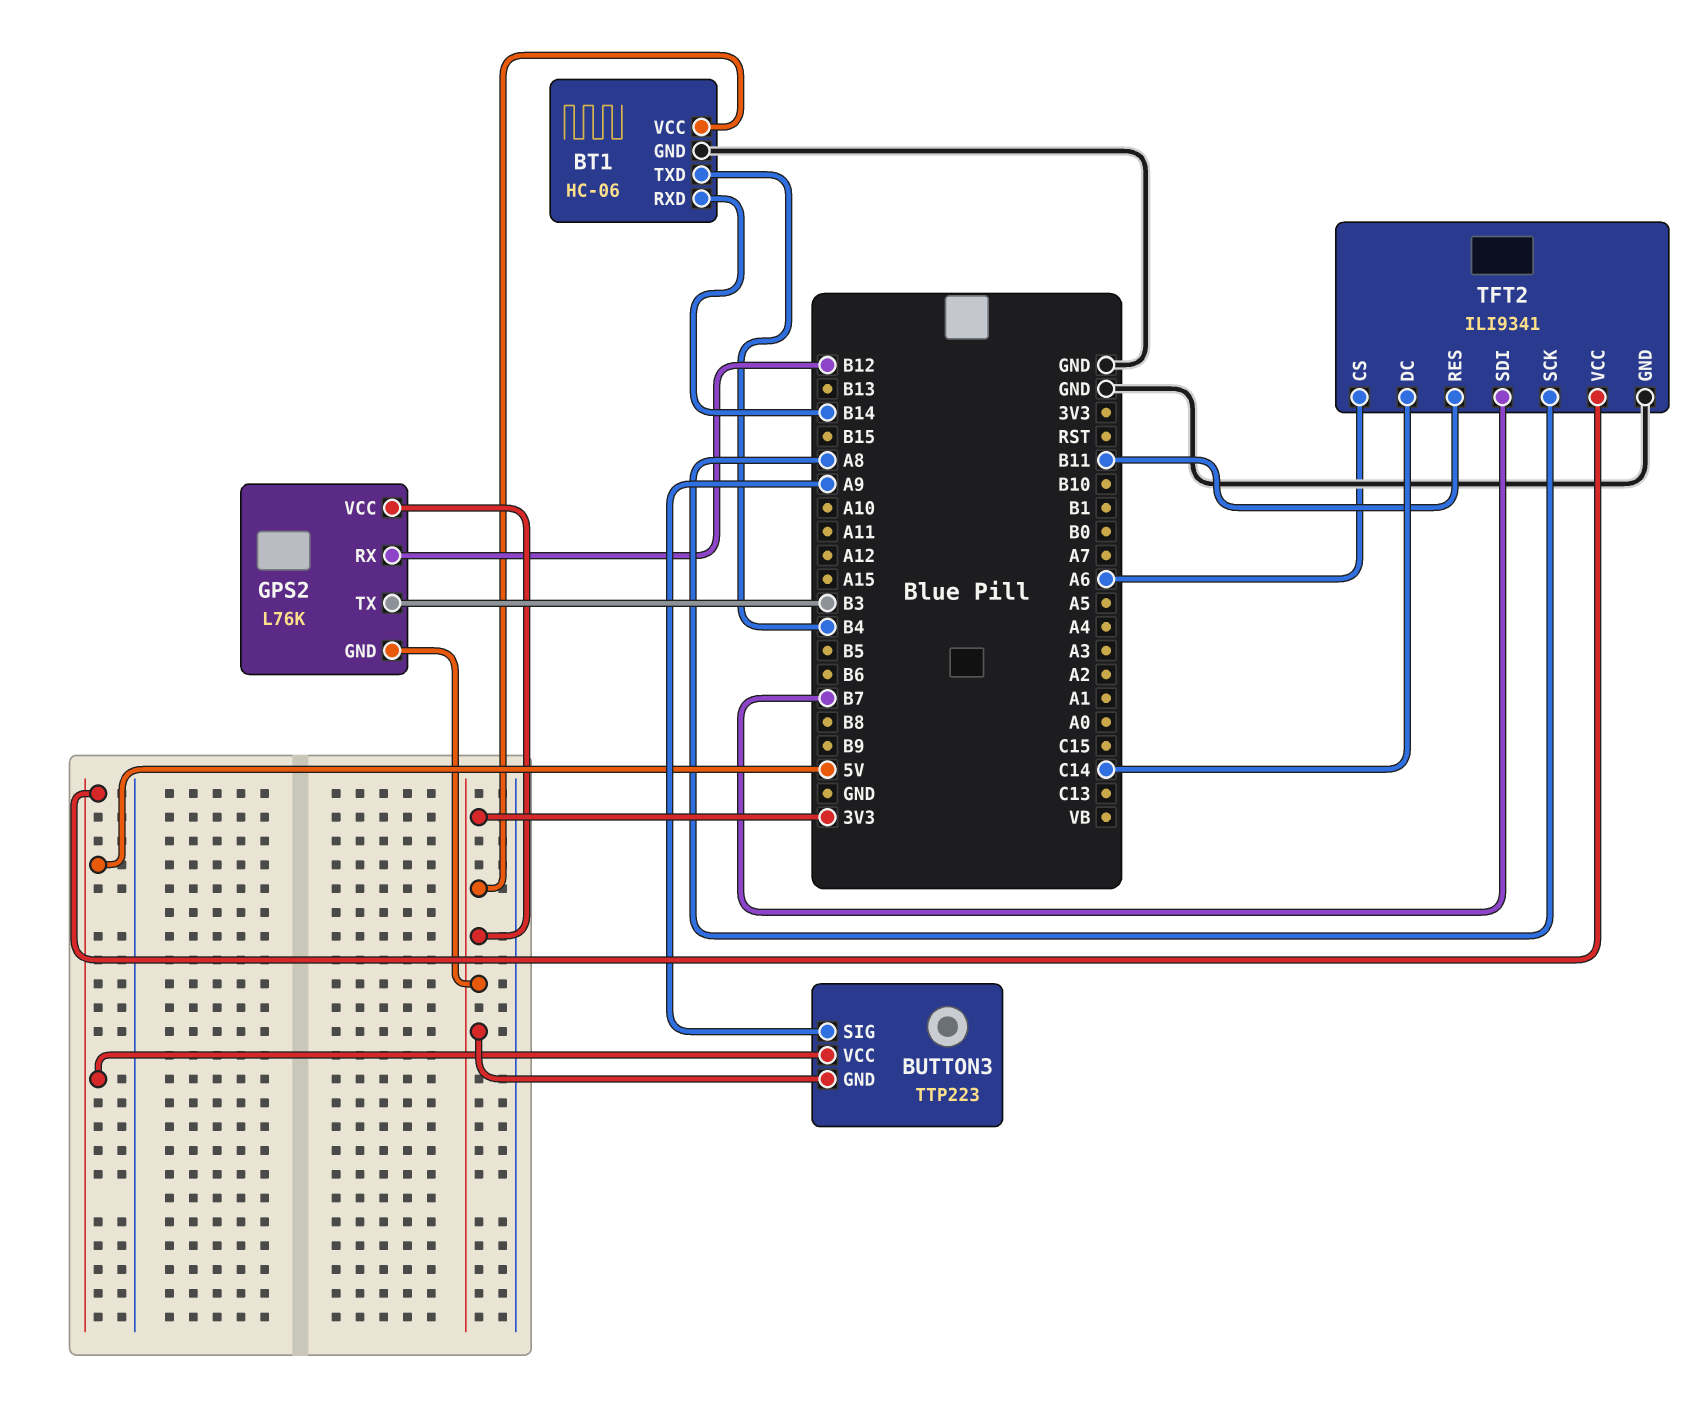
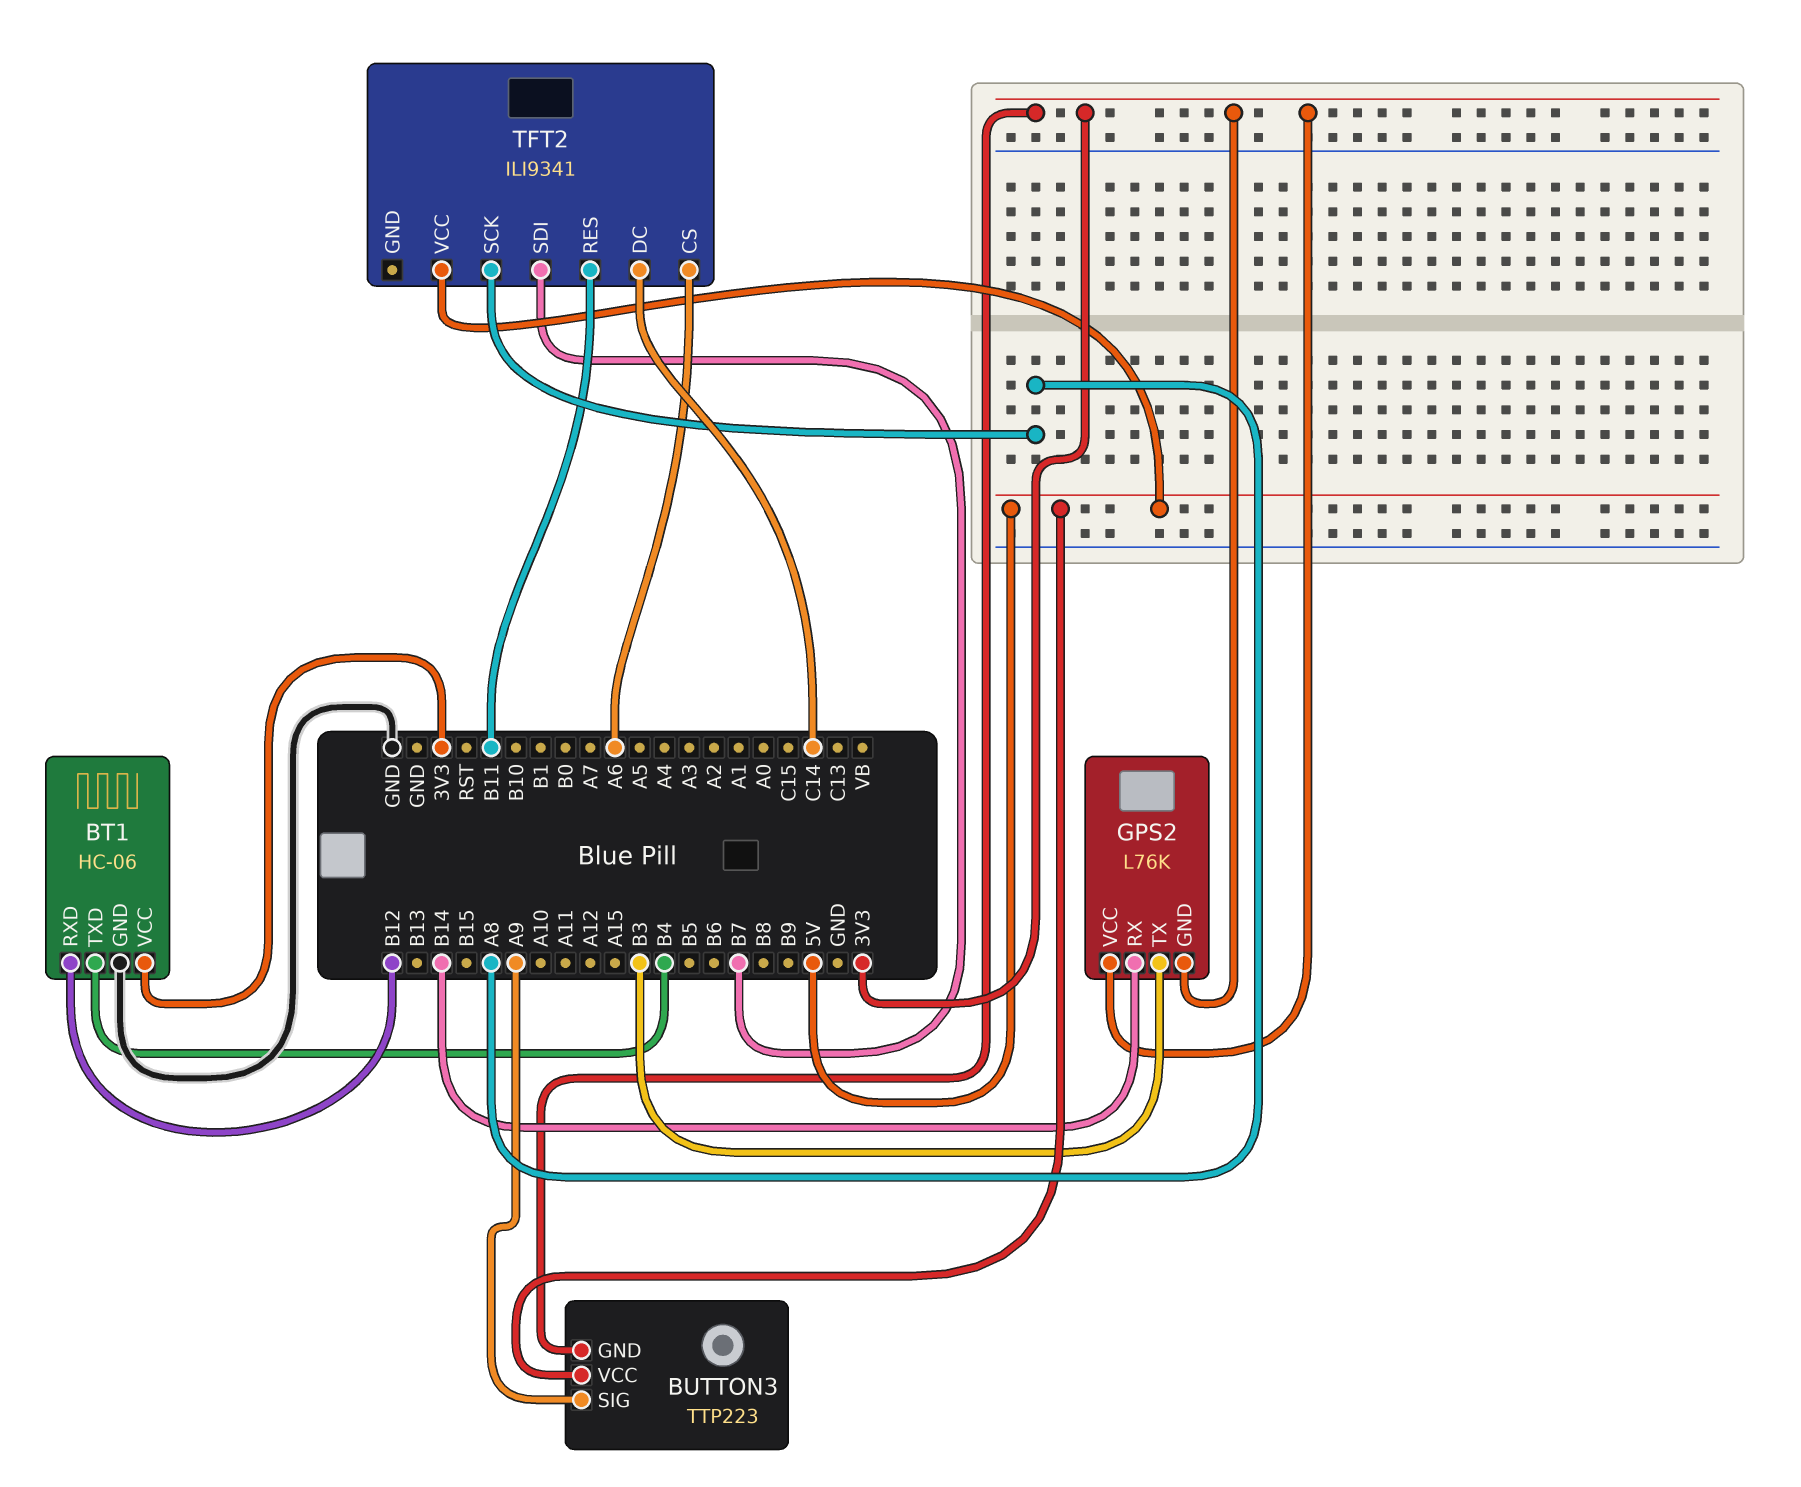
BT1 pin RXD: B14 -> B12
GPS2 pin RX: B12 -> B14
TFT2 pin GND: GND -> none

